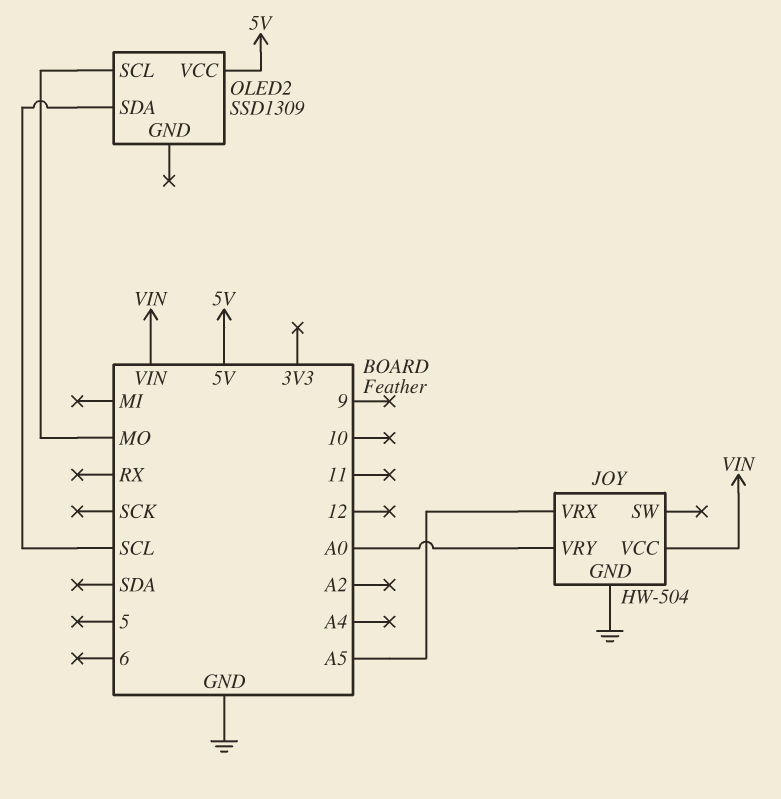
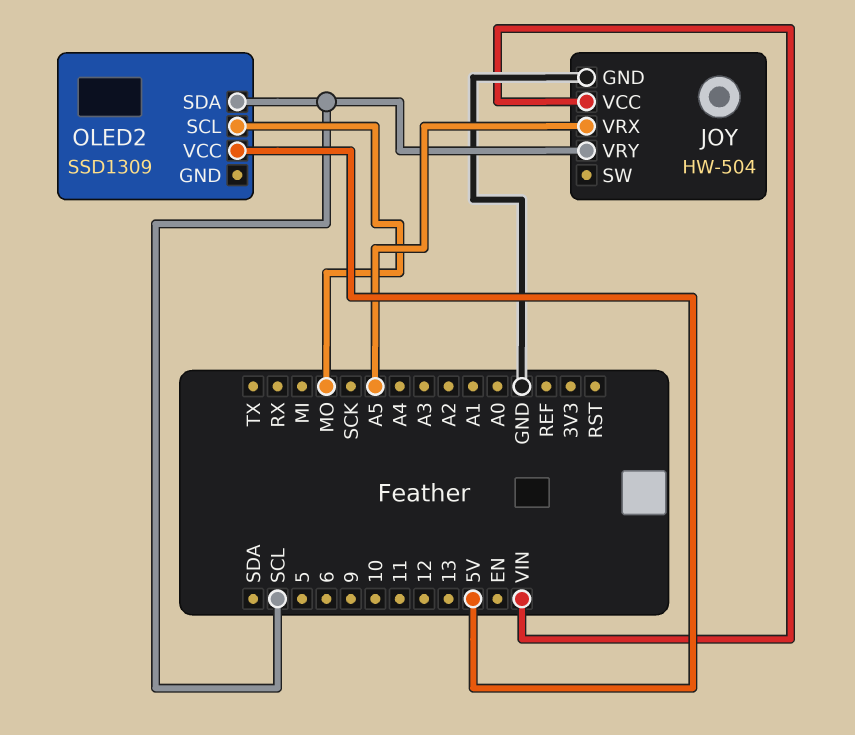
JOY pin VRY: A0 -> SCL

